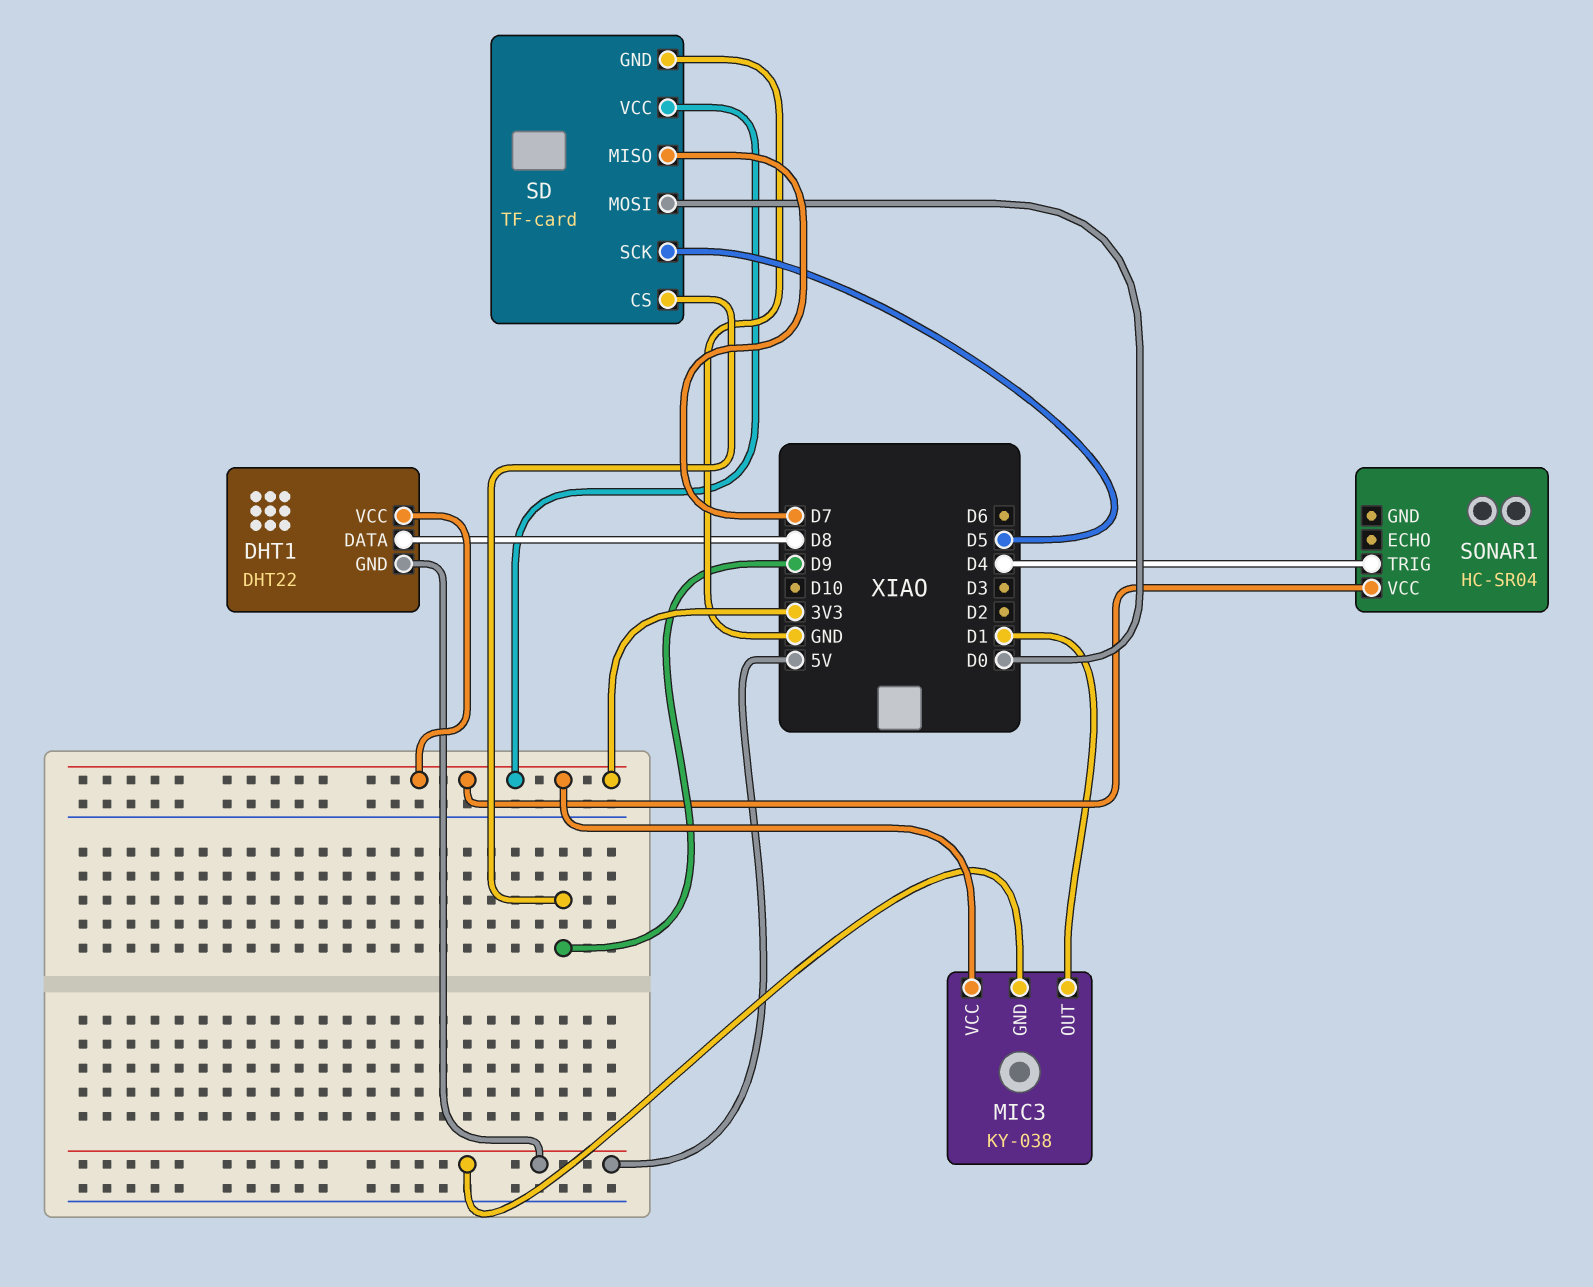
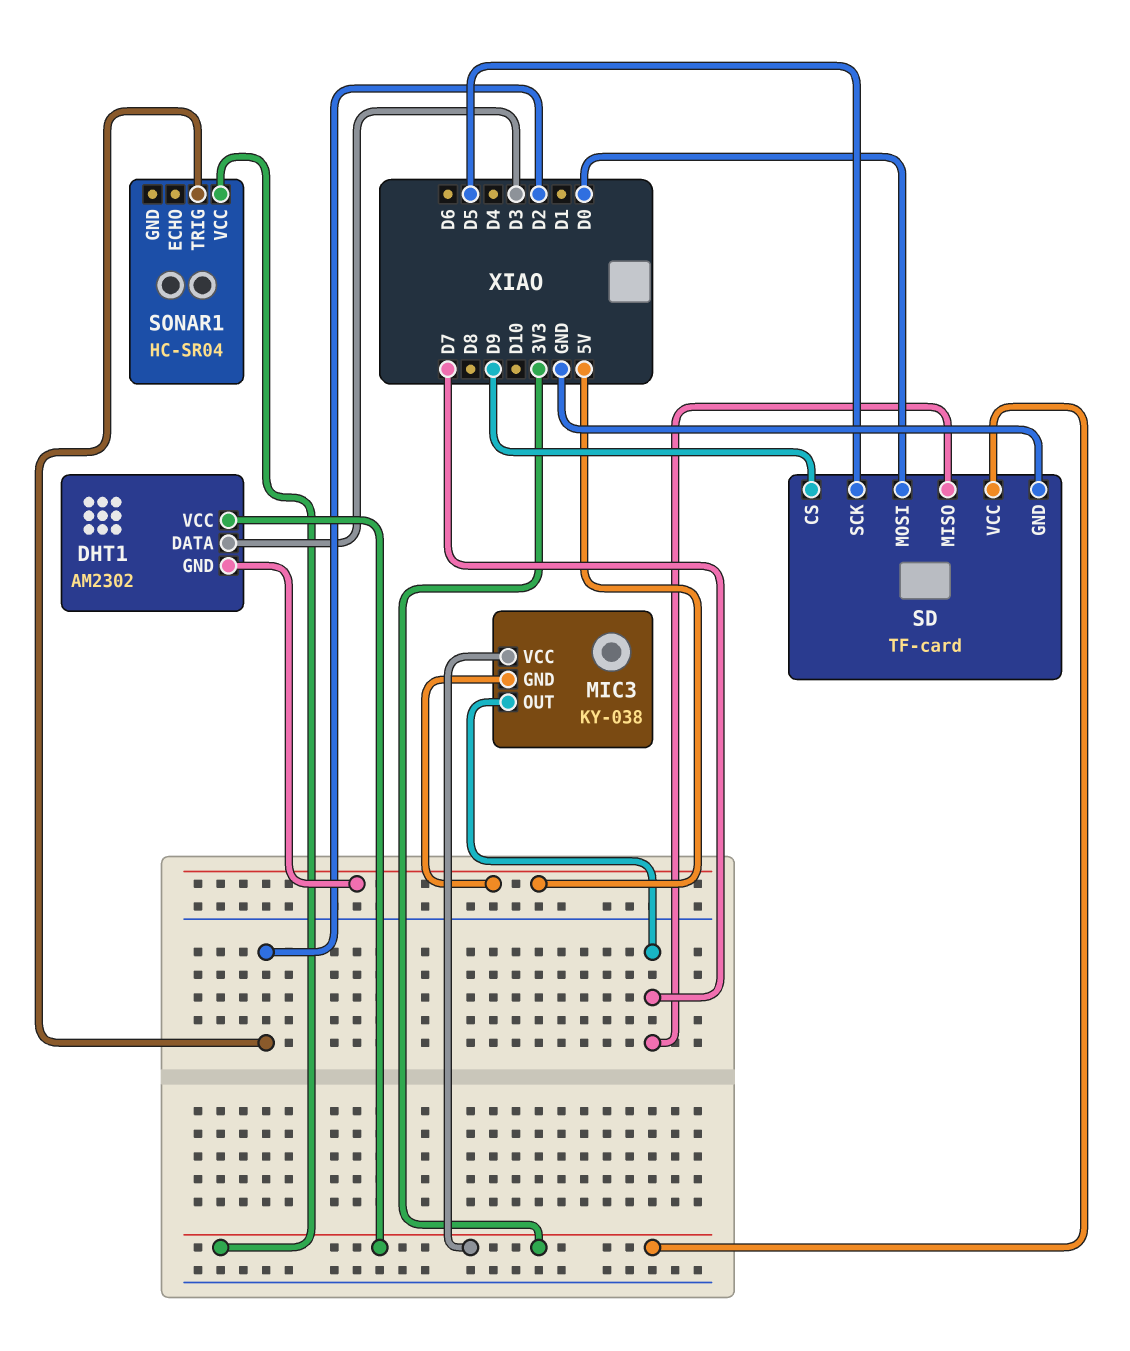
DHT1: DHT22 -> AM2302
DHT1 pin DATA: D8 -> D3
MIC3 pin OUT: D1 -> D7
SONAR1 pin TRIG: D4 -> D2

